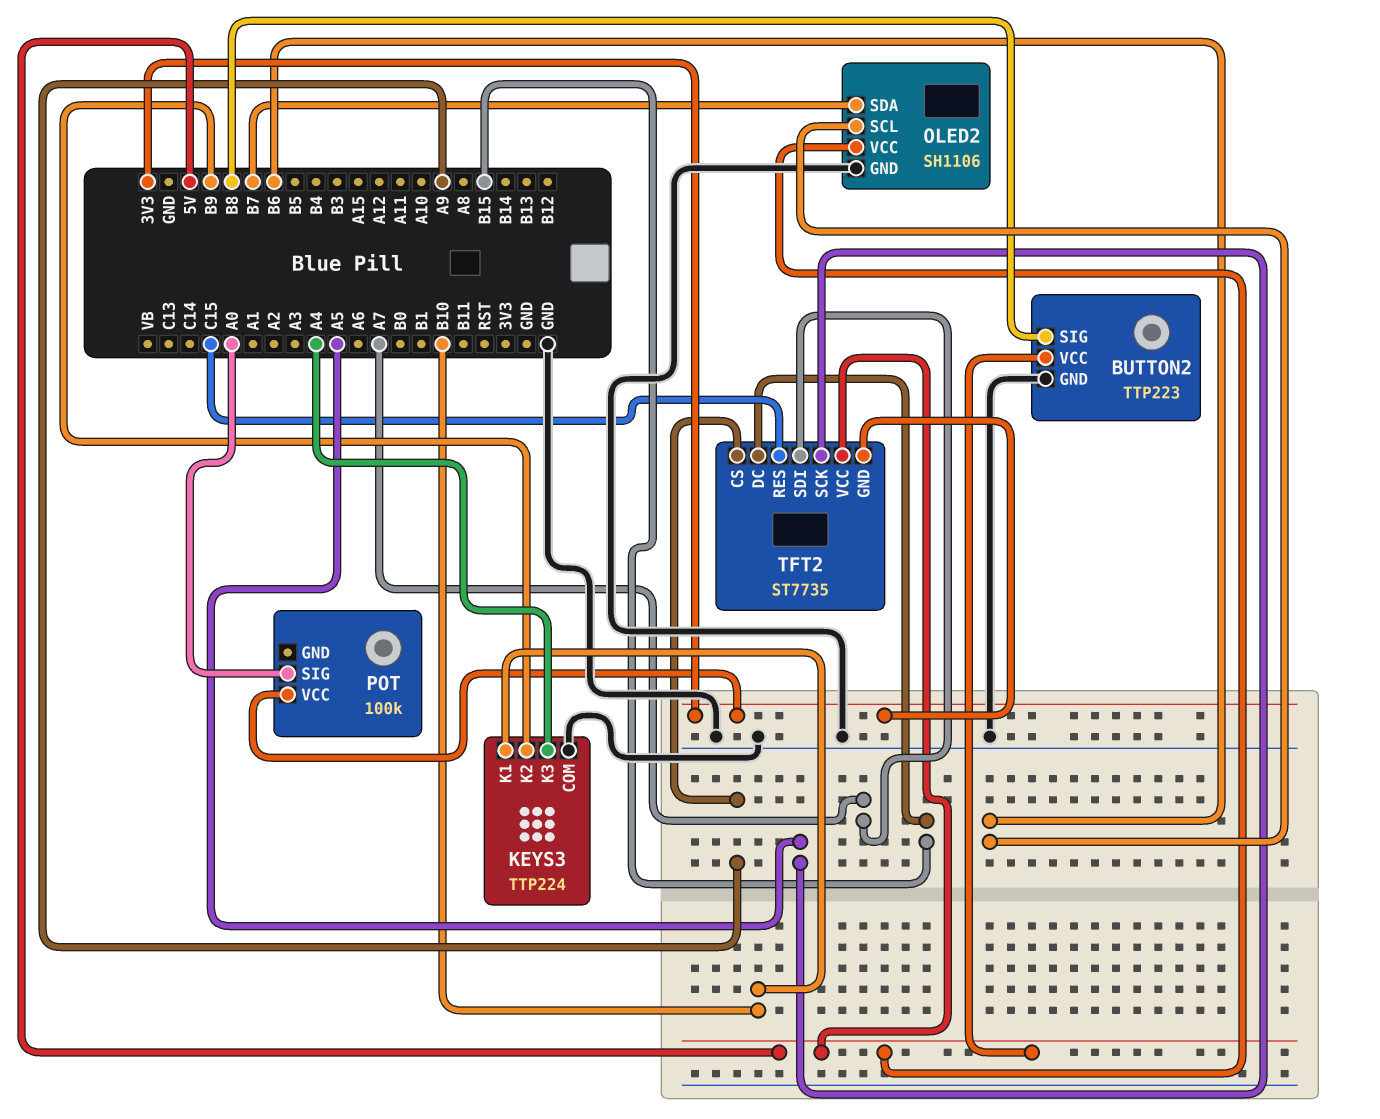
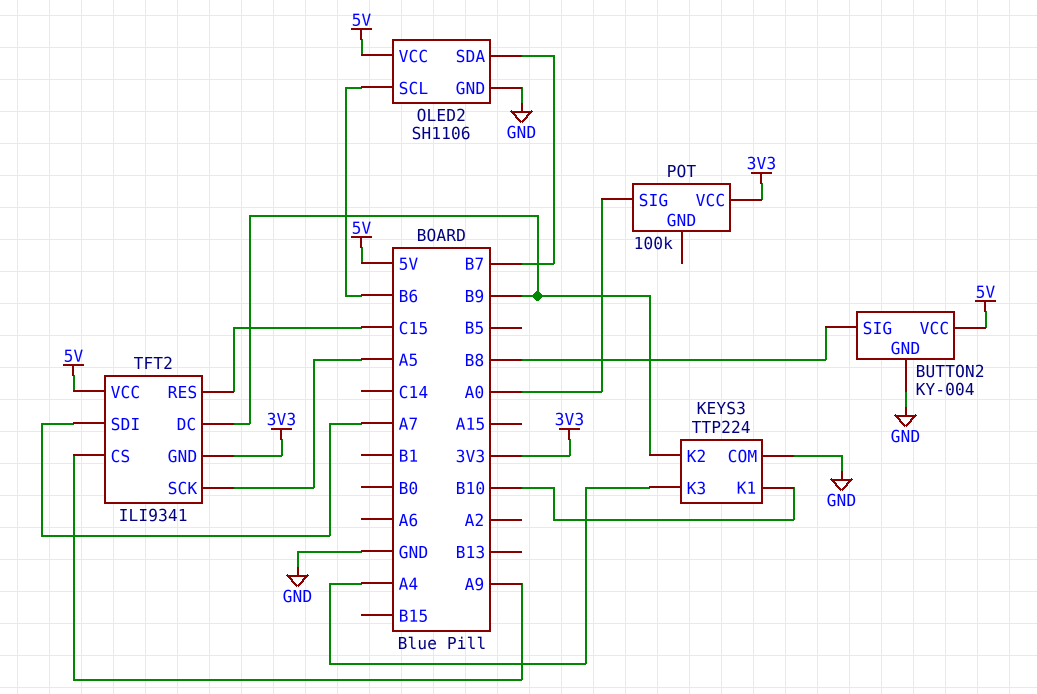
BUTTON2: TTP223 -> KY-004
TFT2: ST7735 -> ILI9341
TFT2 pin DC: B15 -> B9

